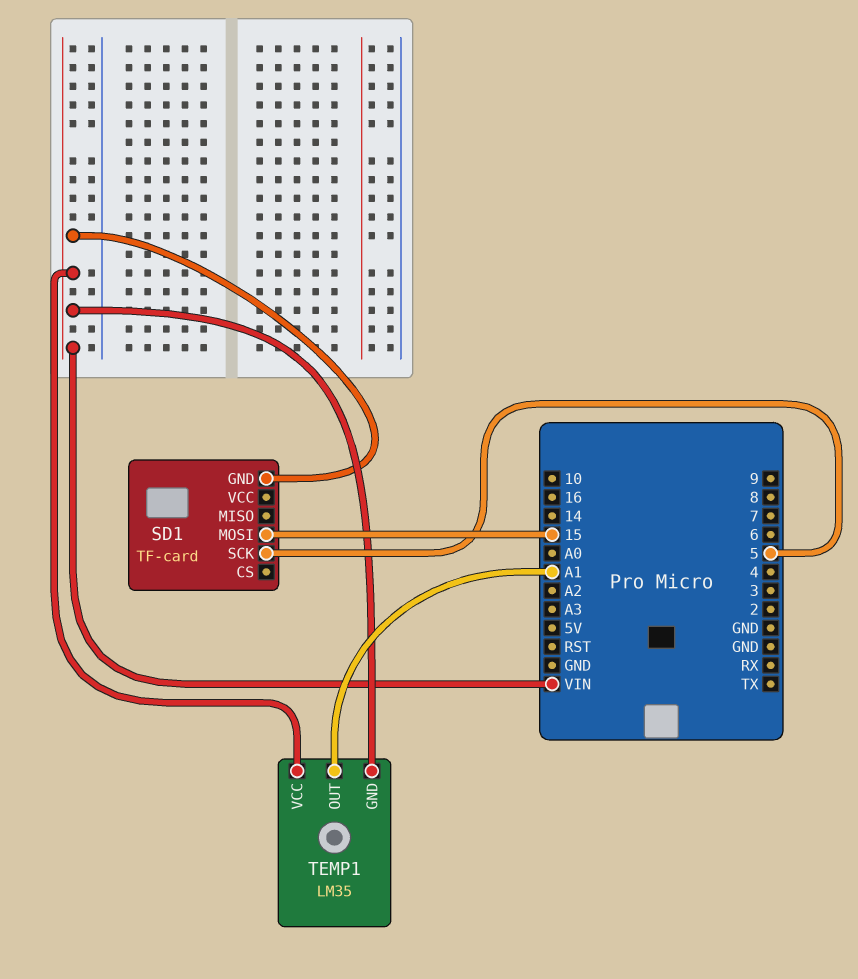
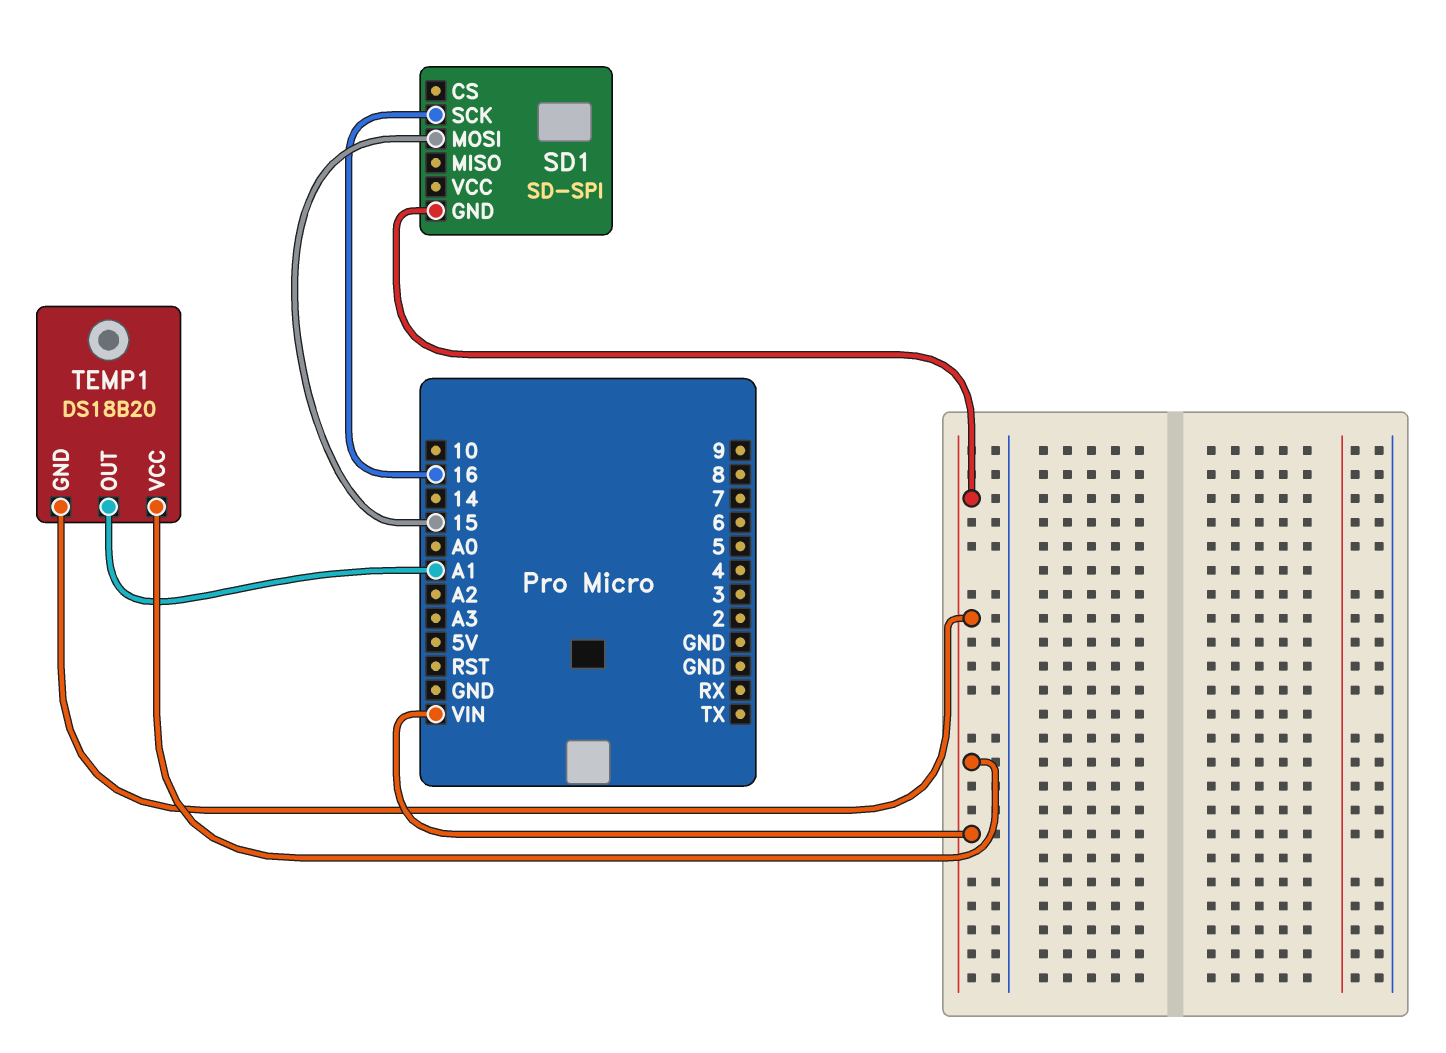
SD1: TF-card -> SD-SPI
SD1 pin SCK: 5 -> 16
TEMP1: LM35 -> DS18B20

